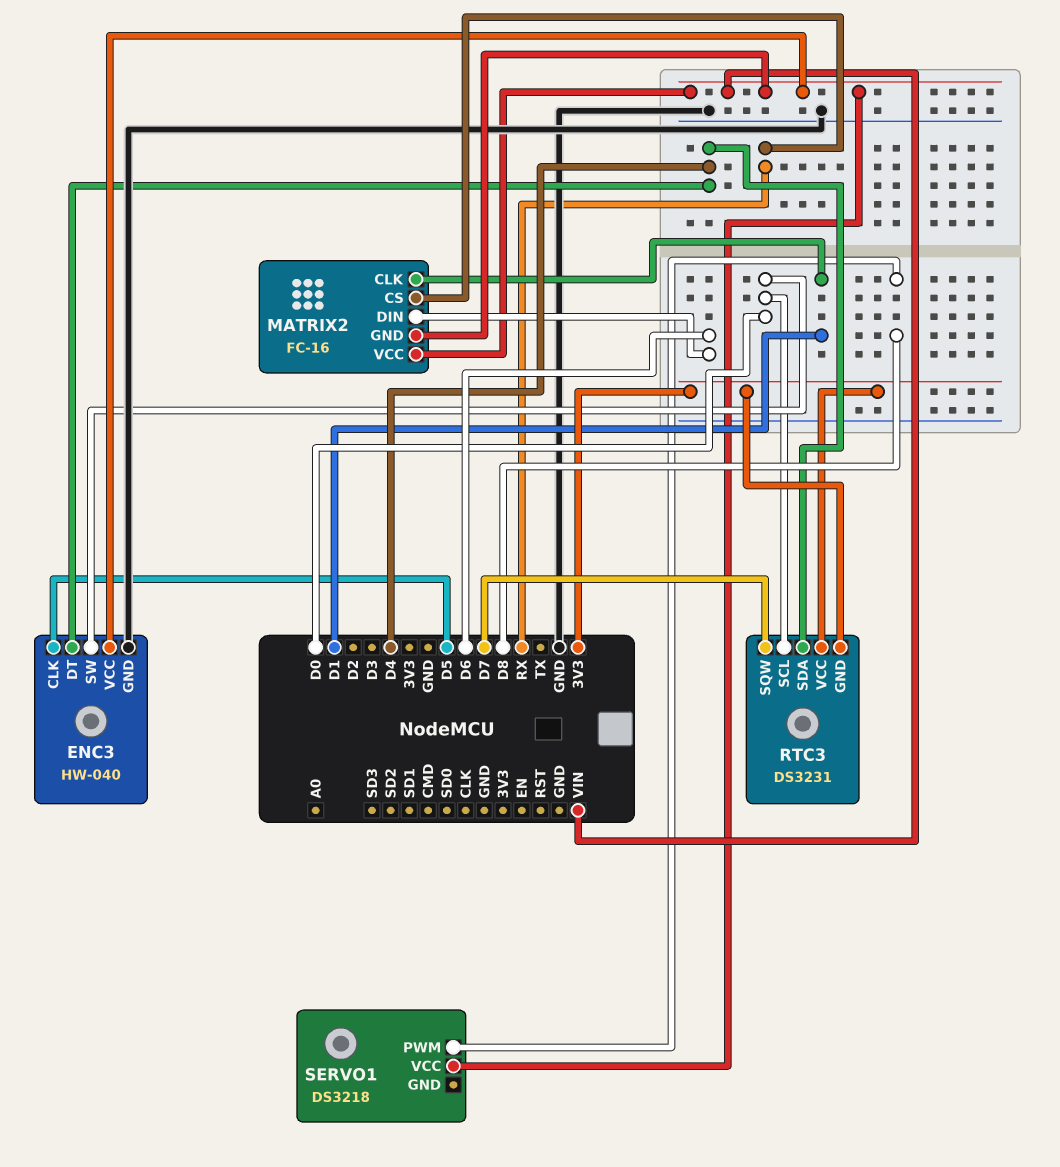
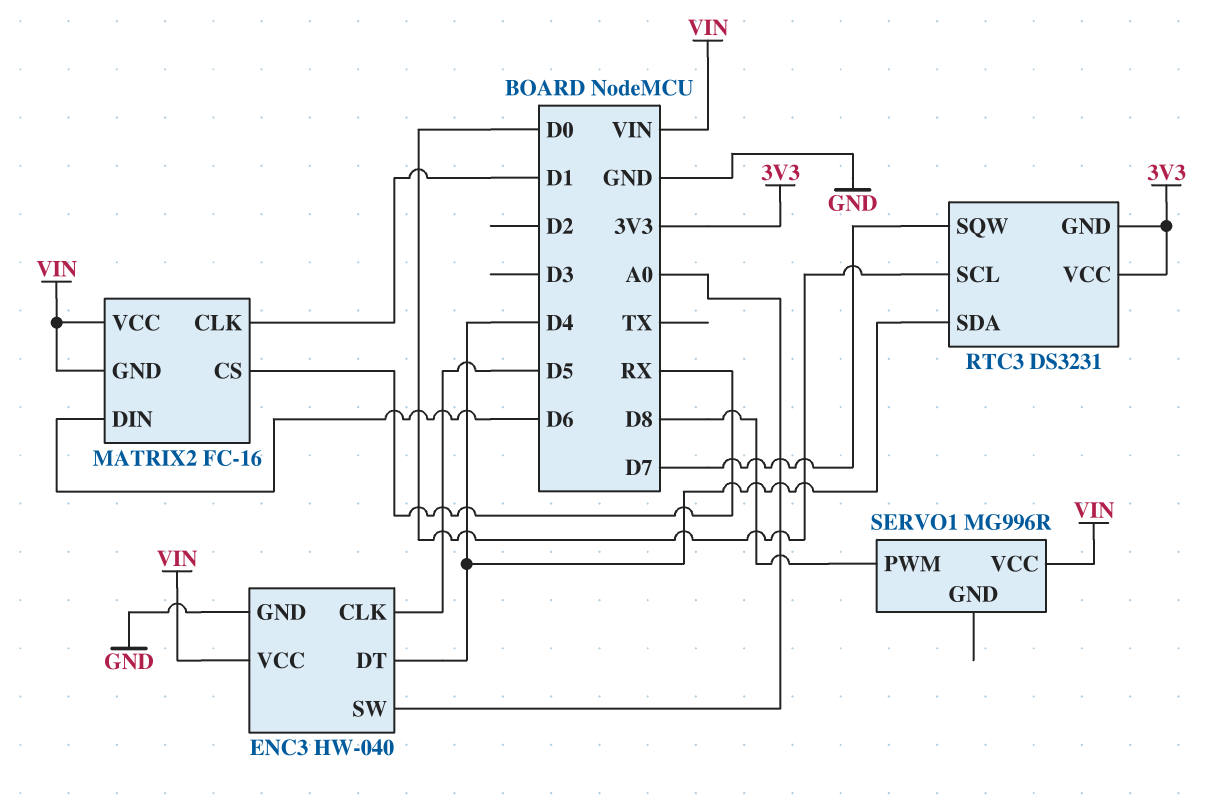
ENC3 pin SW: D0 -> A0
SERVO1: DS3218 -> MG996R

